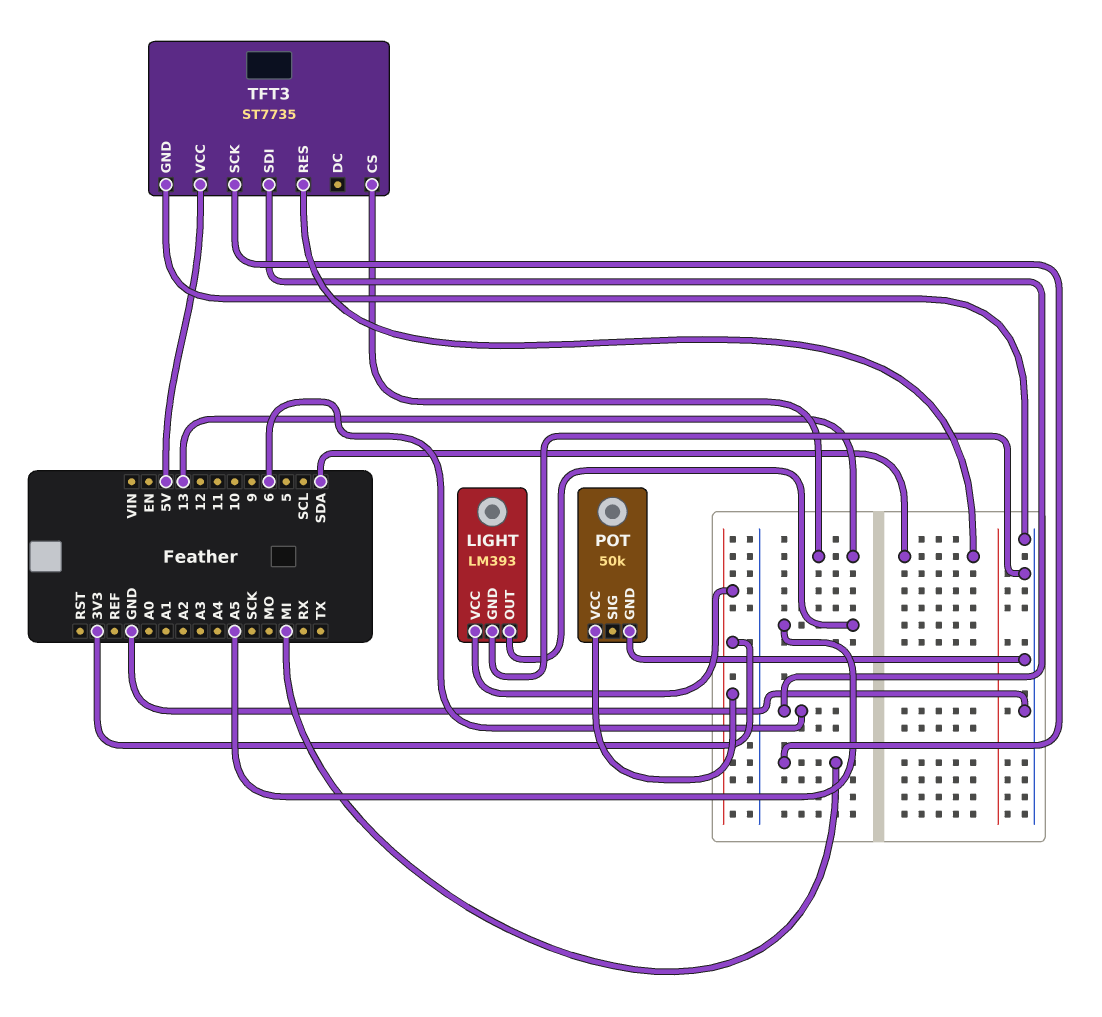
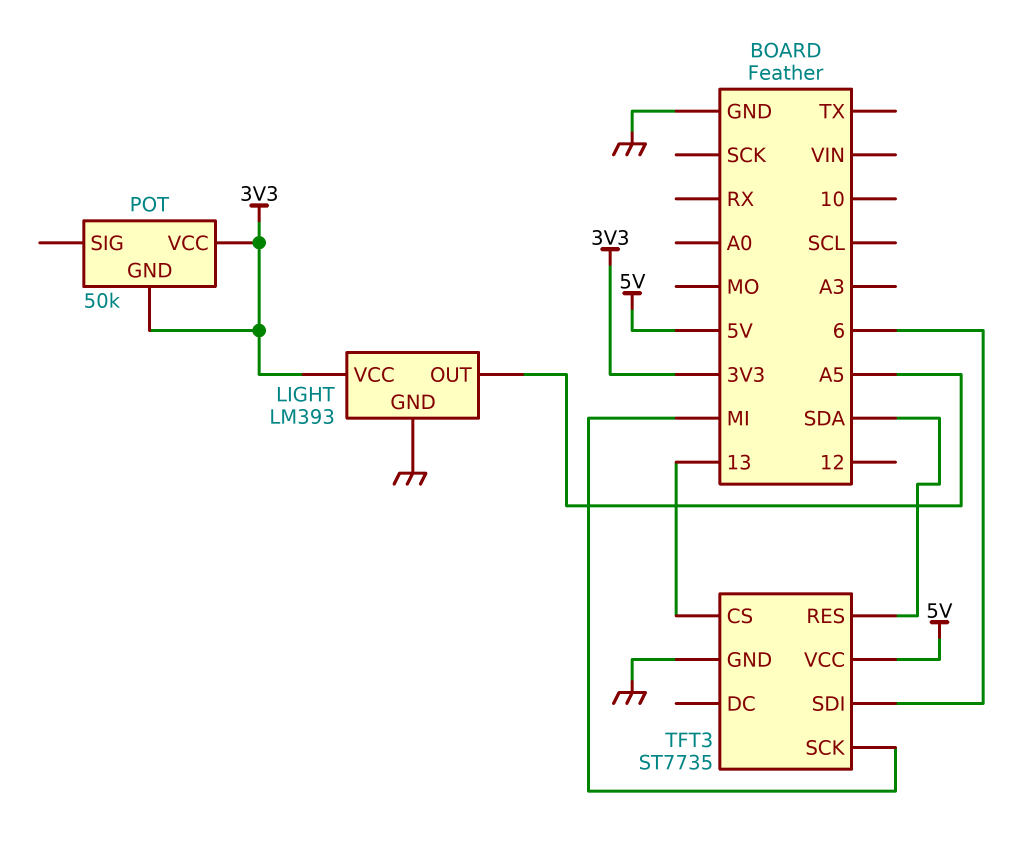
POT pin GND: GND -> 3V3

